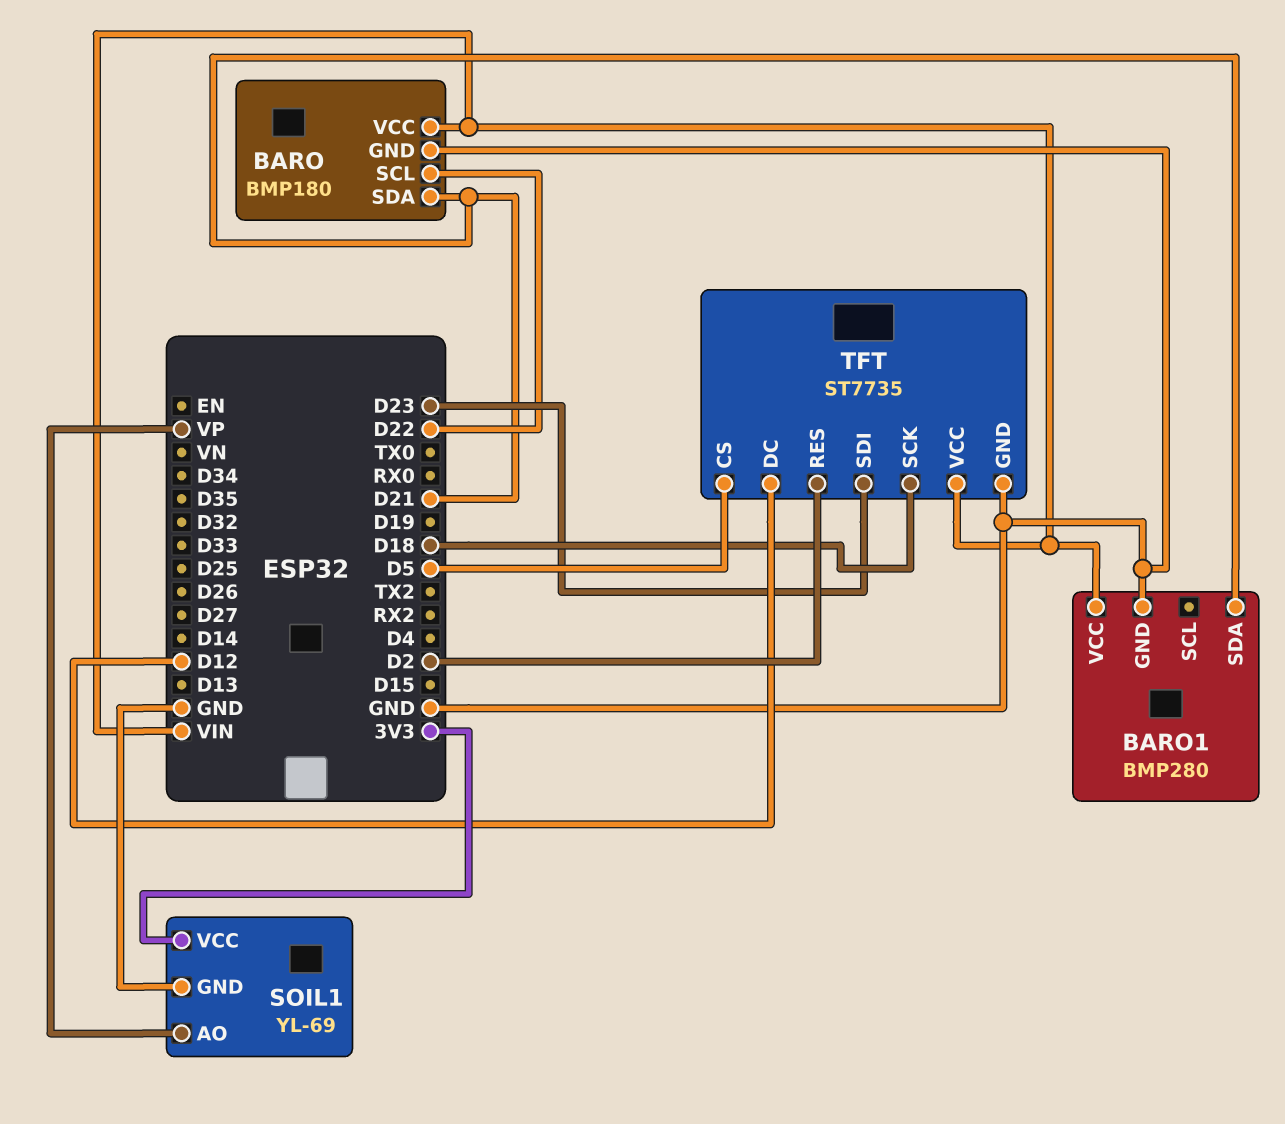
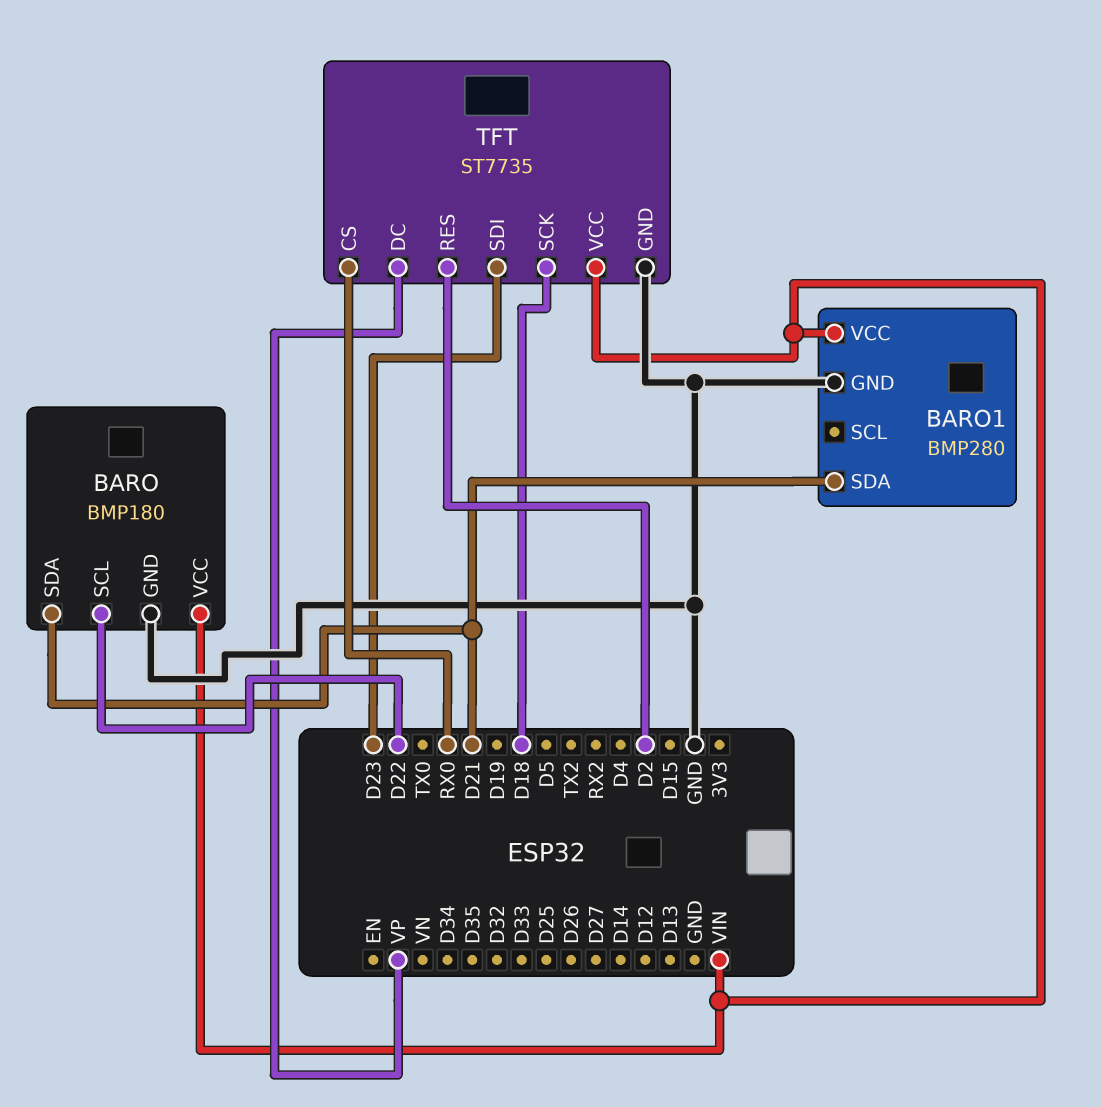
SOIL1: YL-69 -> none
SOIL1 pin AO: VP -> none
SOIL1 pin GND: GND -> none
SOIL1 pin VCC: 3V3 -> none
TFT pin CS: D5 -> RX0
TFT pin DC: D12 -> VP

